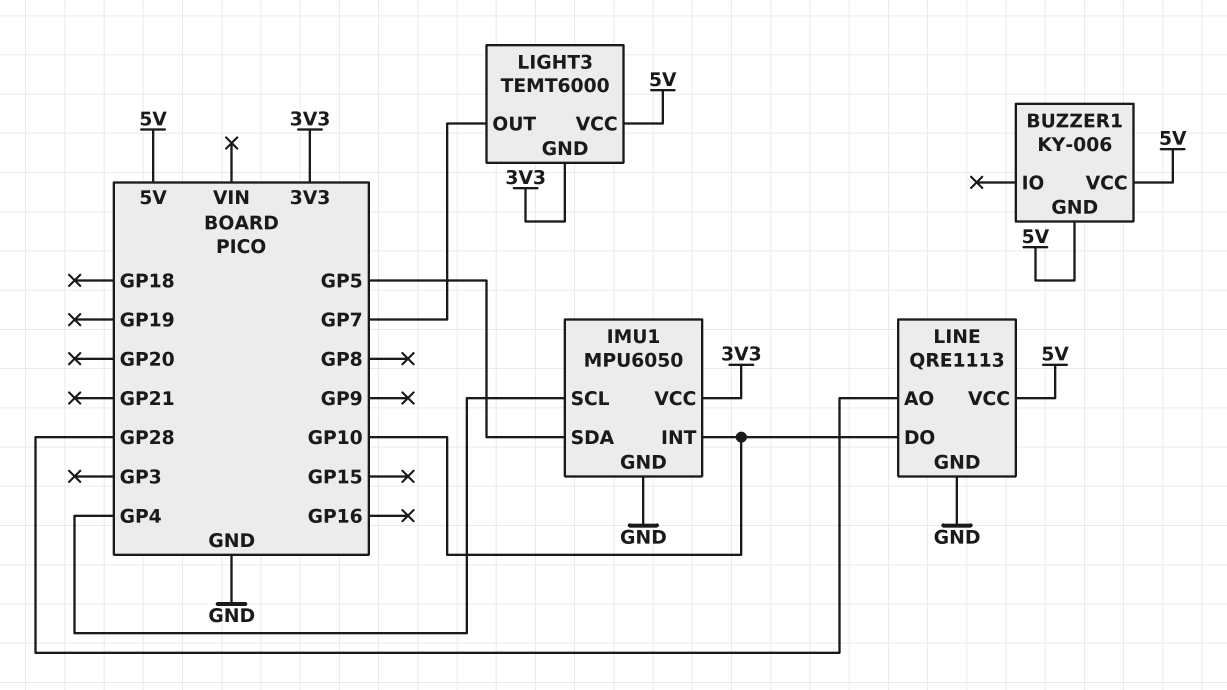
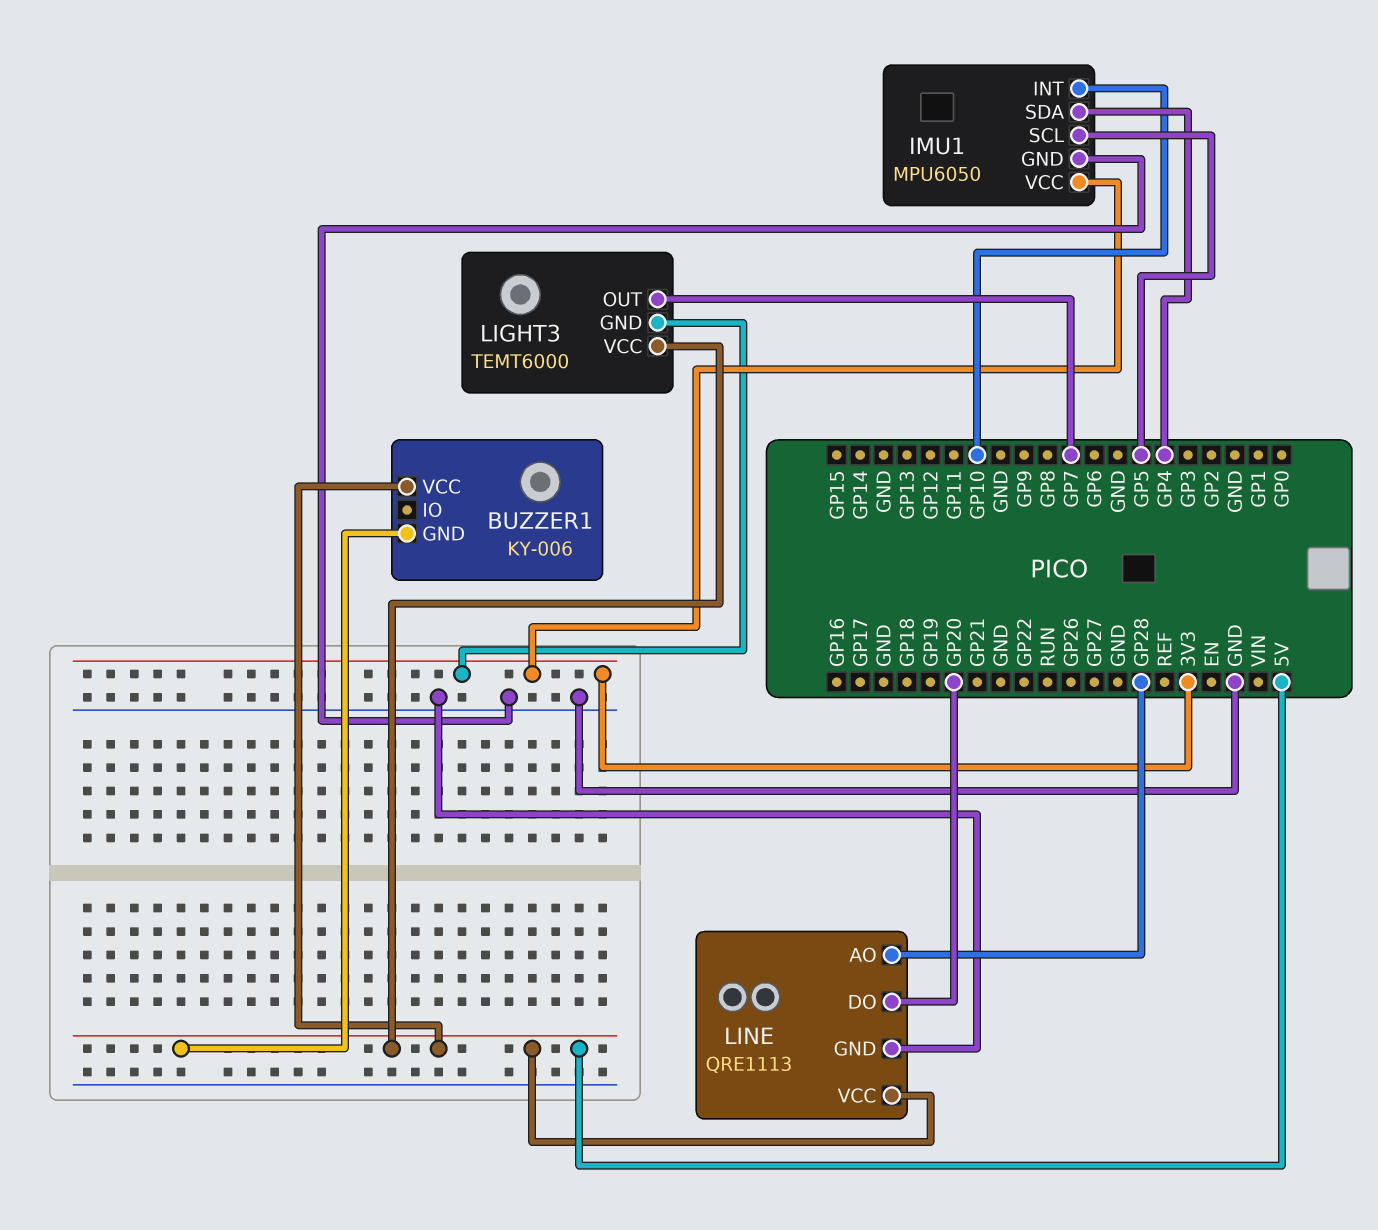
IMU1 pin SCL: GP4 -> GP5
IMU1 pin SDA: GP5 -> GP4
LINE pin DO: GP10 -> GP20

